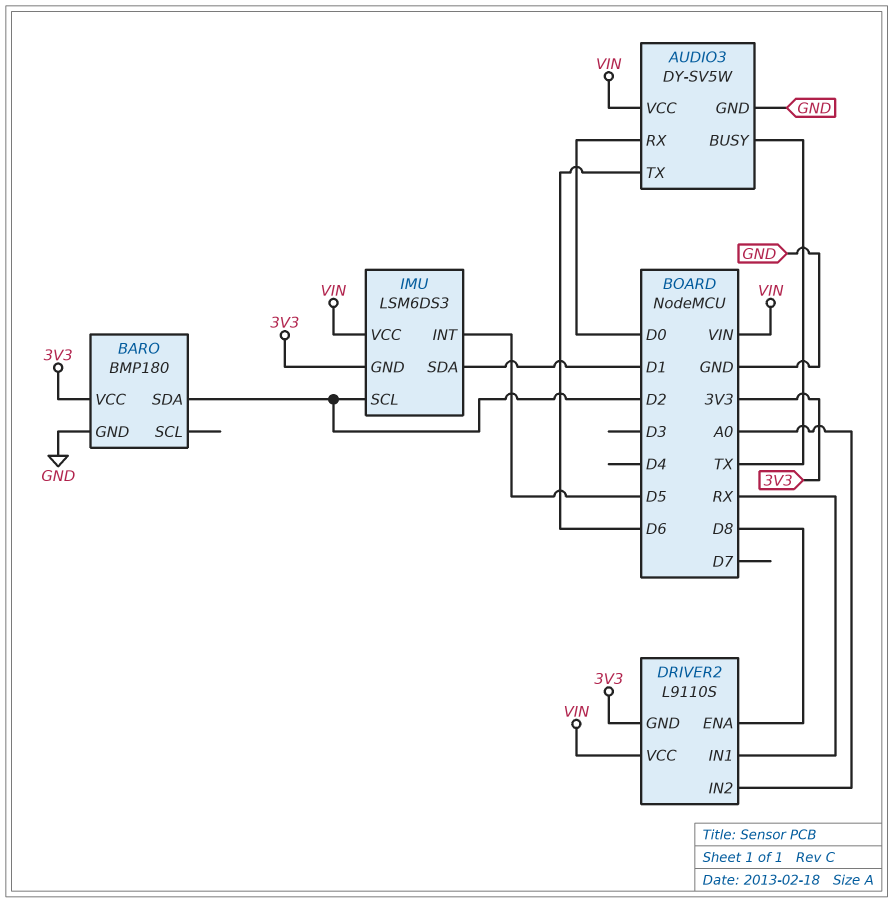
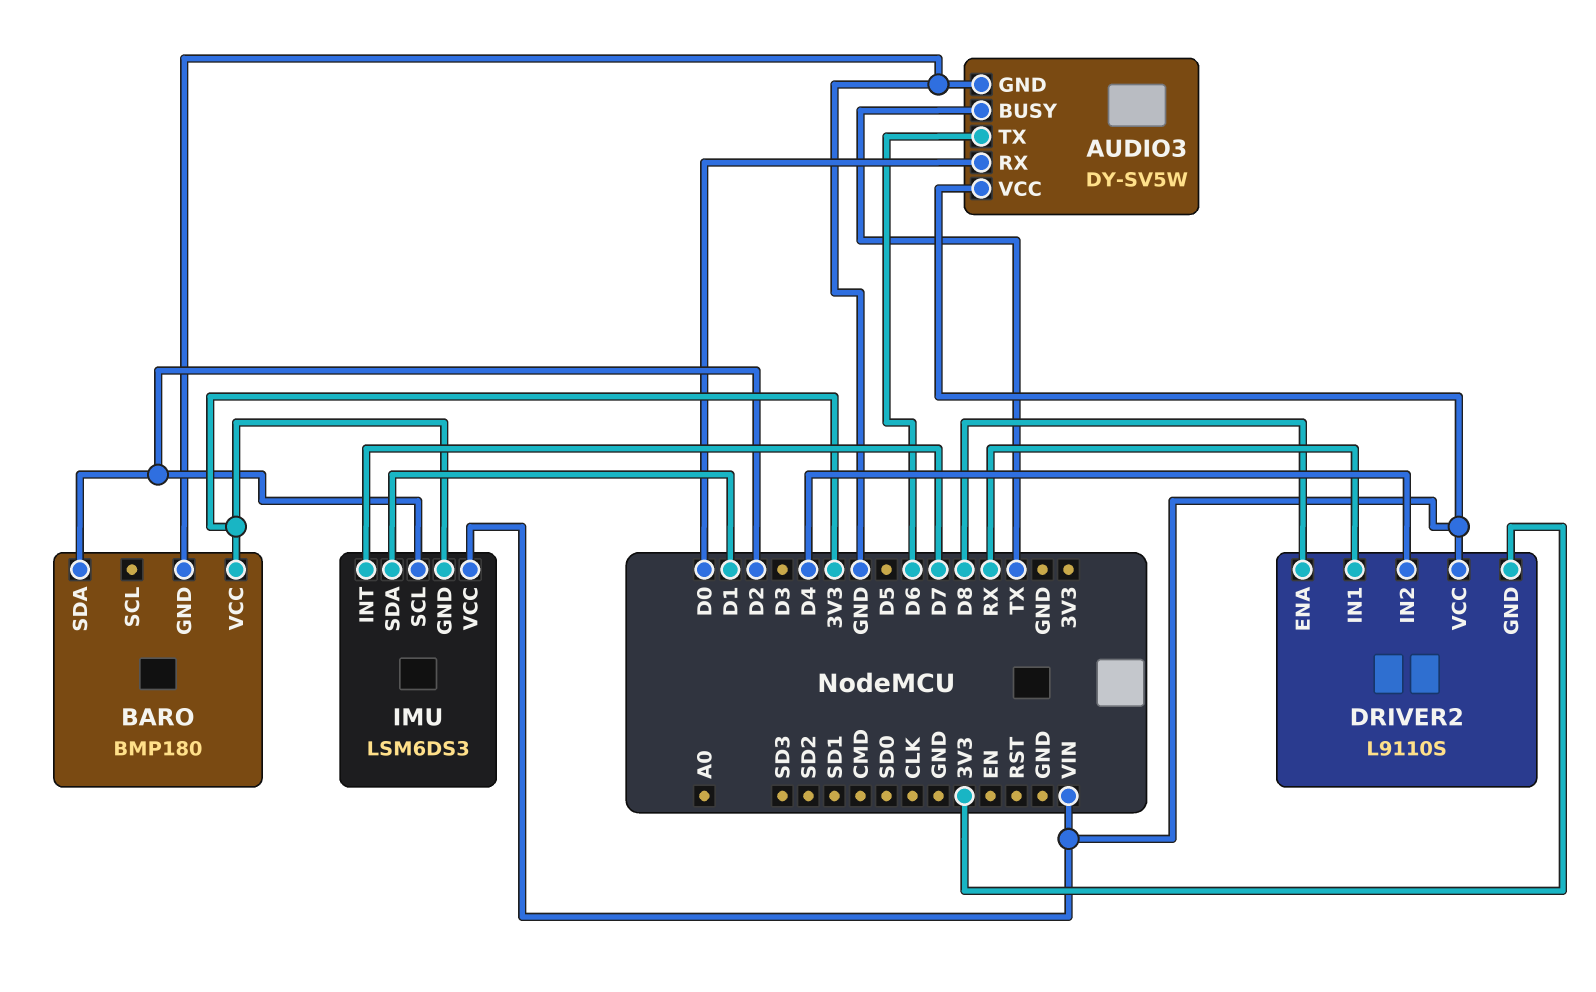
DRIVER2 pin IN2: A0 -> D4
IMU pin INT: D5 -> D7

